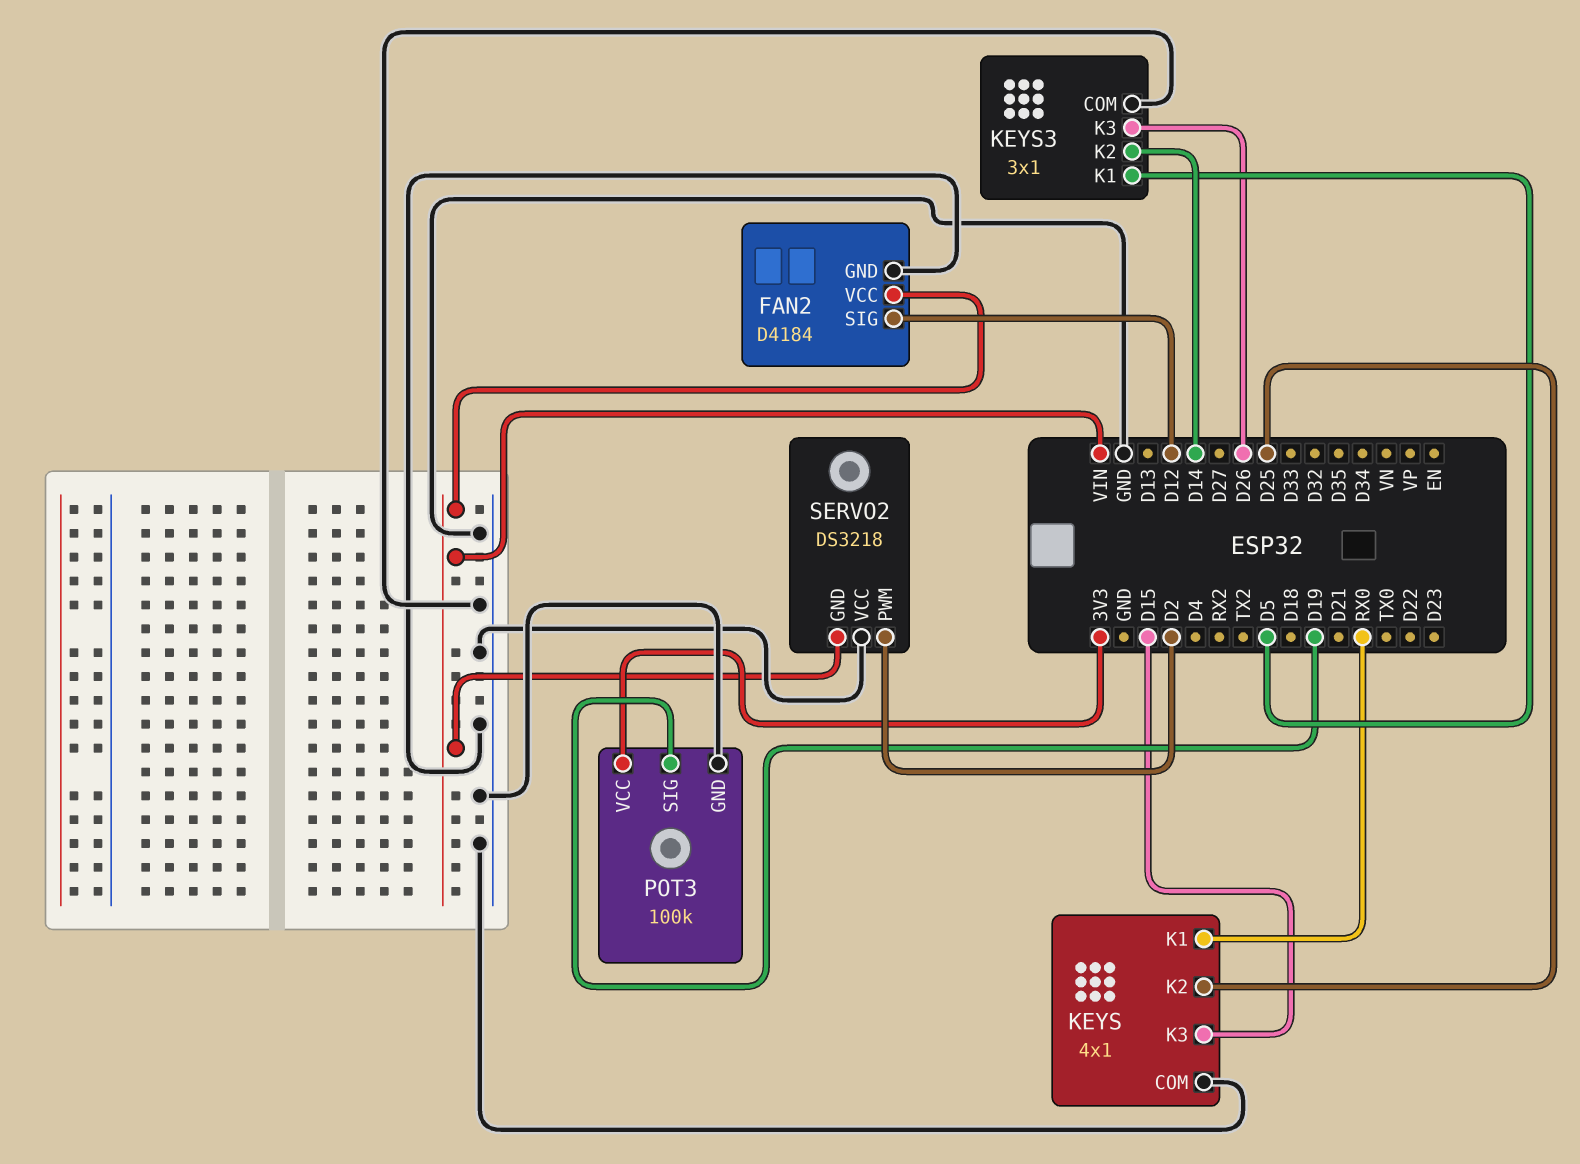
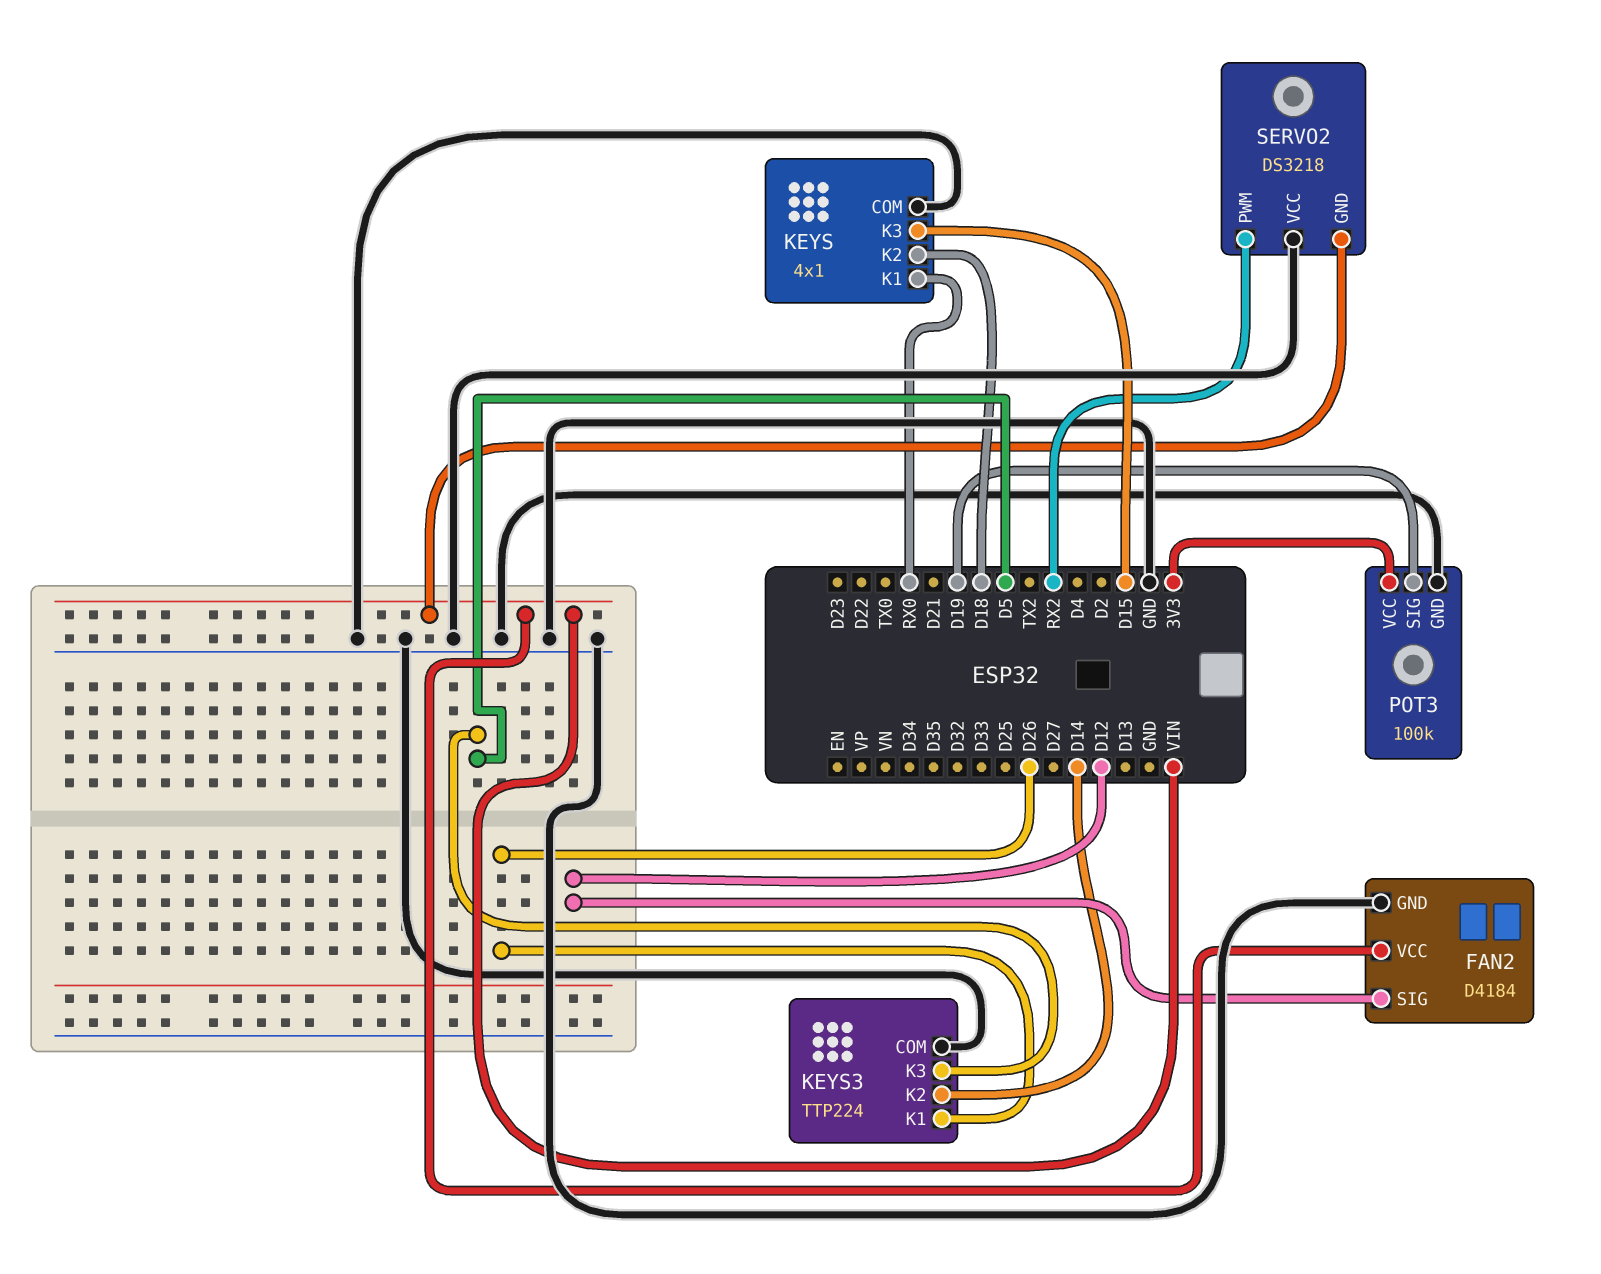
KEYS pin K2: D25 -> D18
KEYS3: 3x1 -> TTP224
KEYS3 pin K1: D5 -> D26
KEYS3 pin K3: D26 -> D5
SERVO2 pin PWM: D2 -> RX2

